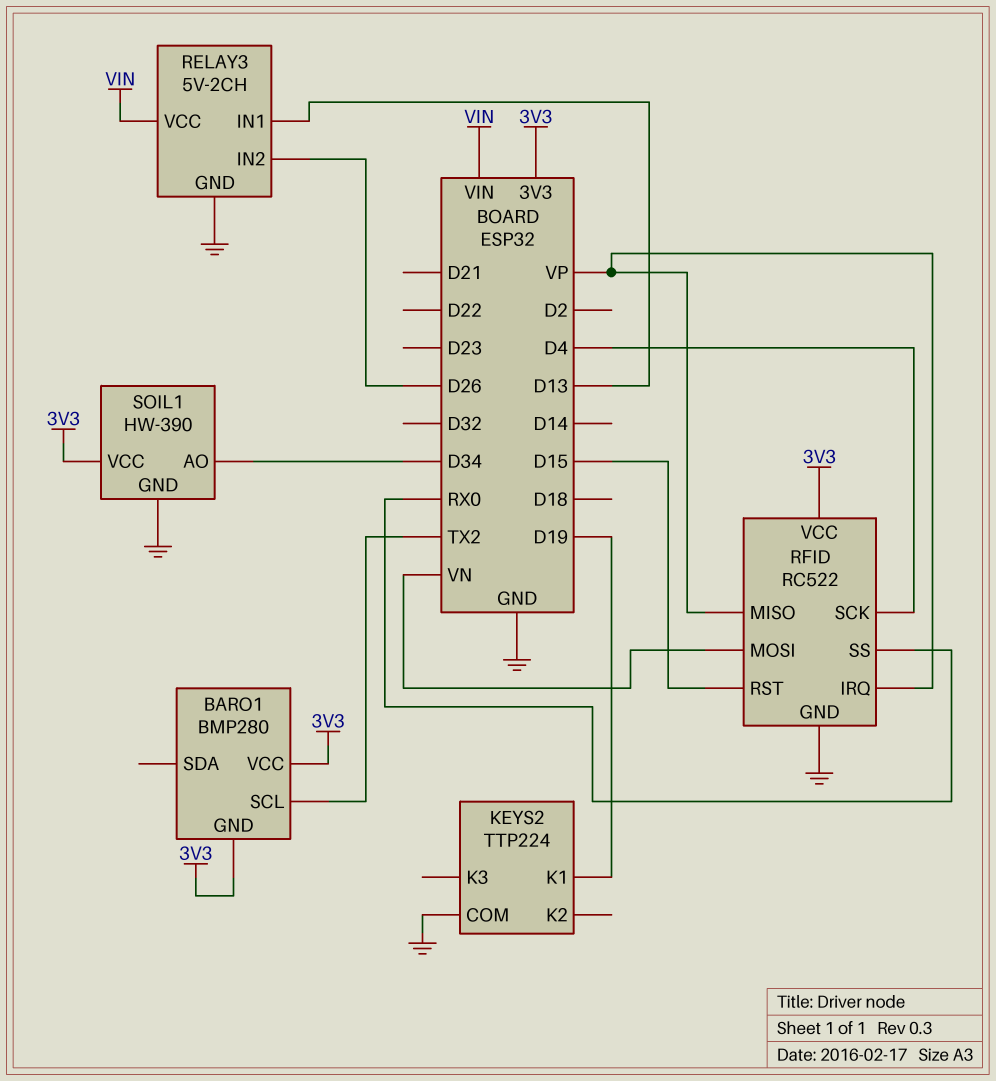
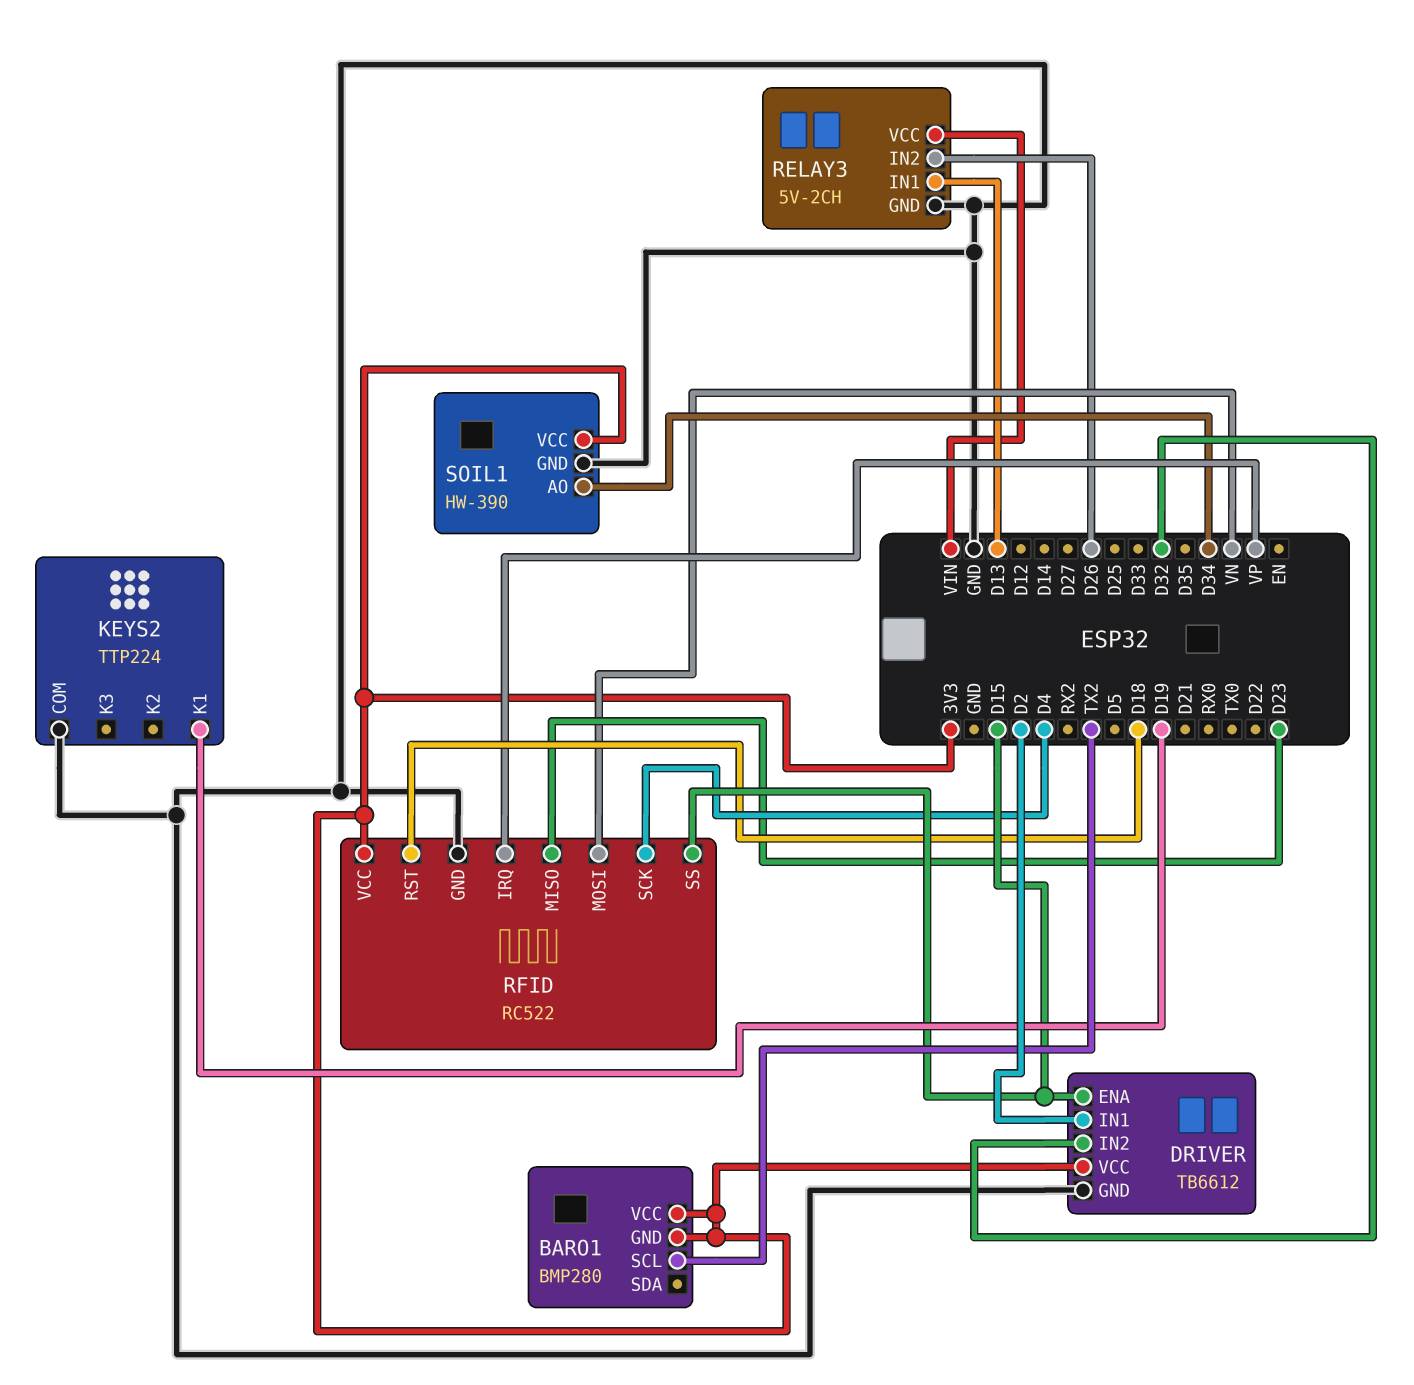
DRIVER: none -> TB6612
DRIVER pin ENA: none -> D15
DRIVER pin GND: none -> GND
DRIVER pin IN1: none -> D2
DRIVER pin IN2: none -> D32
DRIVER pin VCC: none -> 3V3
RFID pin MISO: VP -> D23
RFID pin RST: D15 -> D18
RFID pin SS: RX0 -> D15

